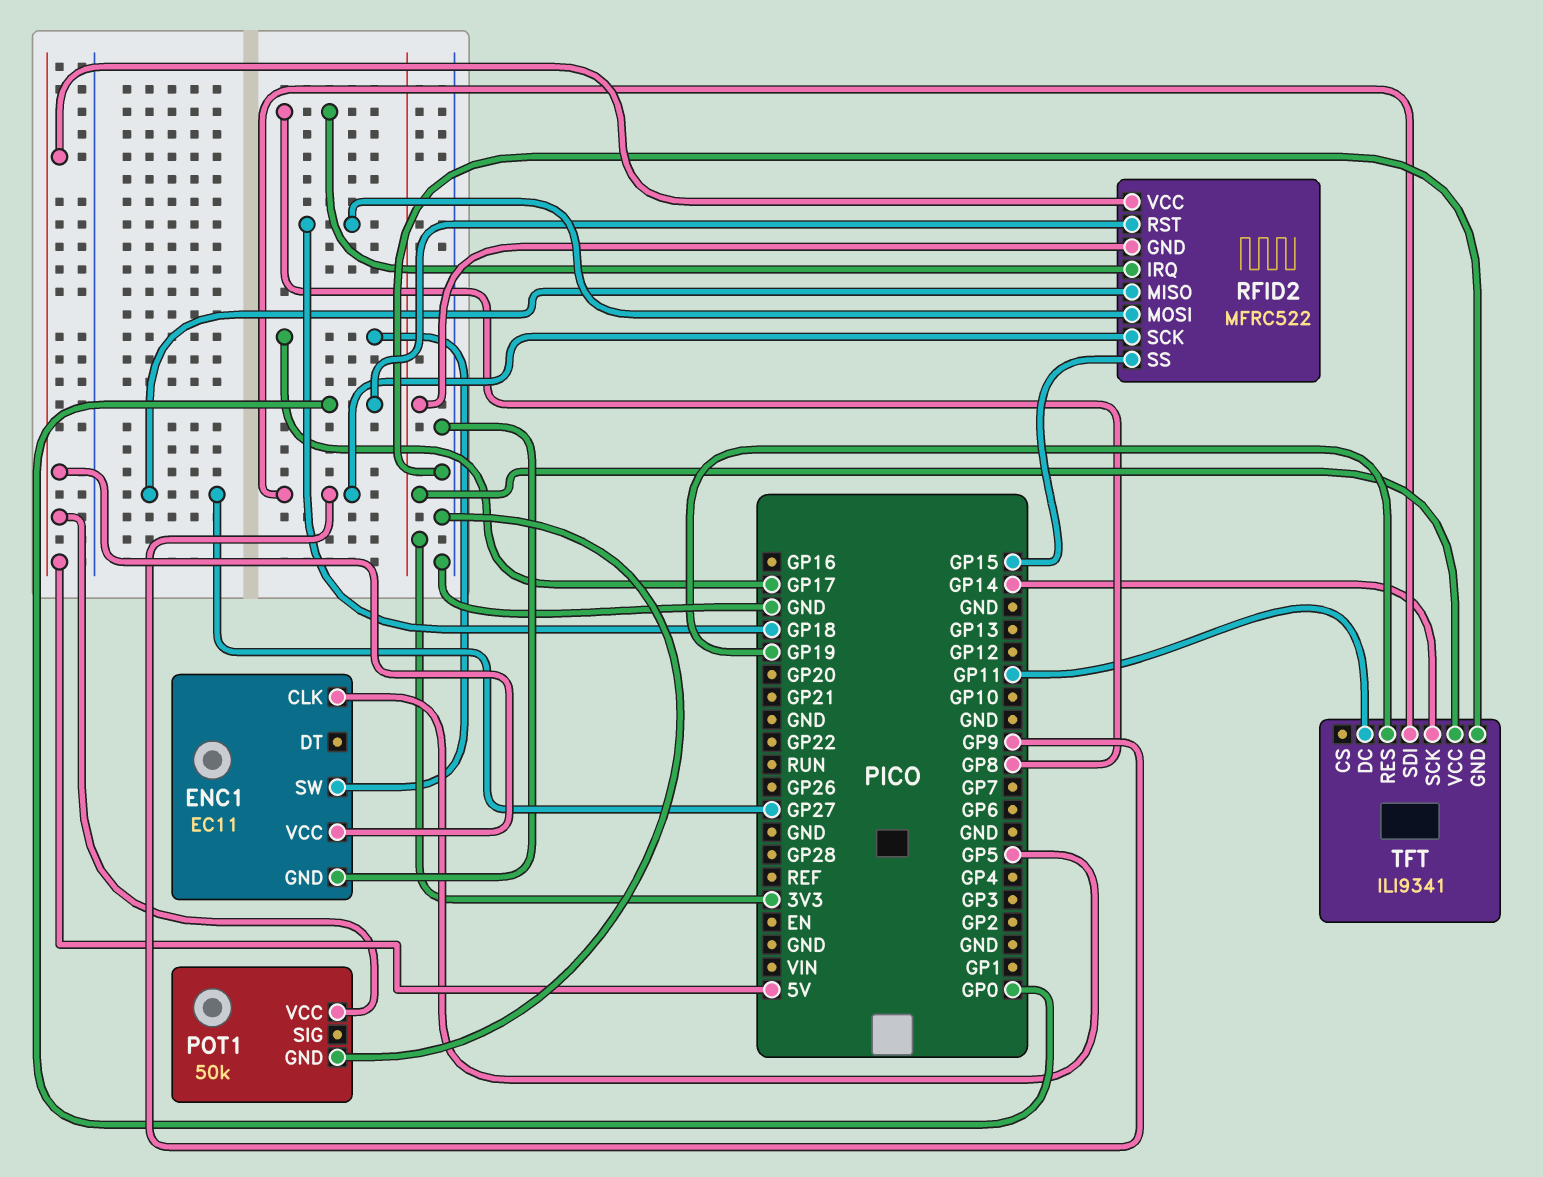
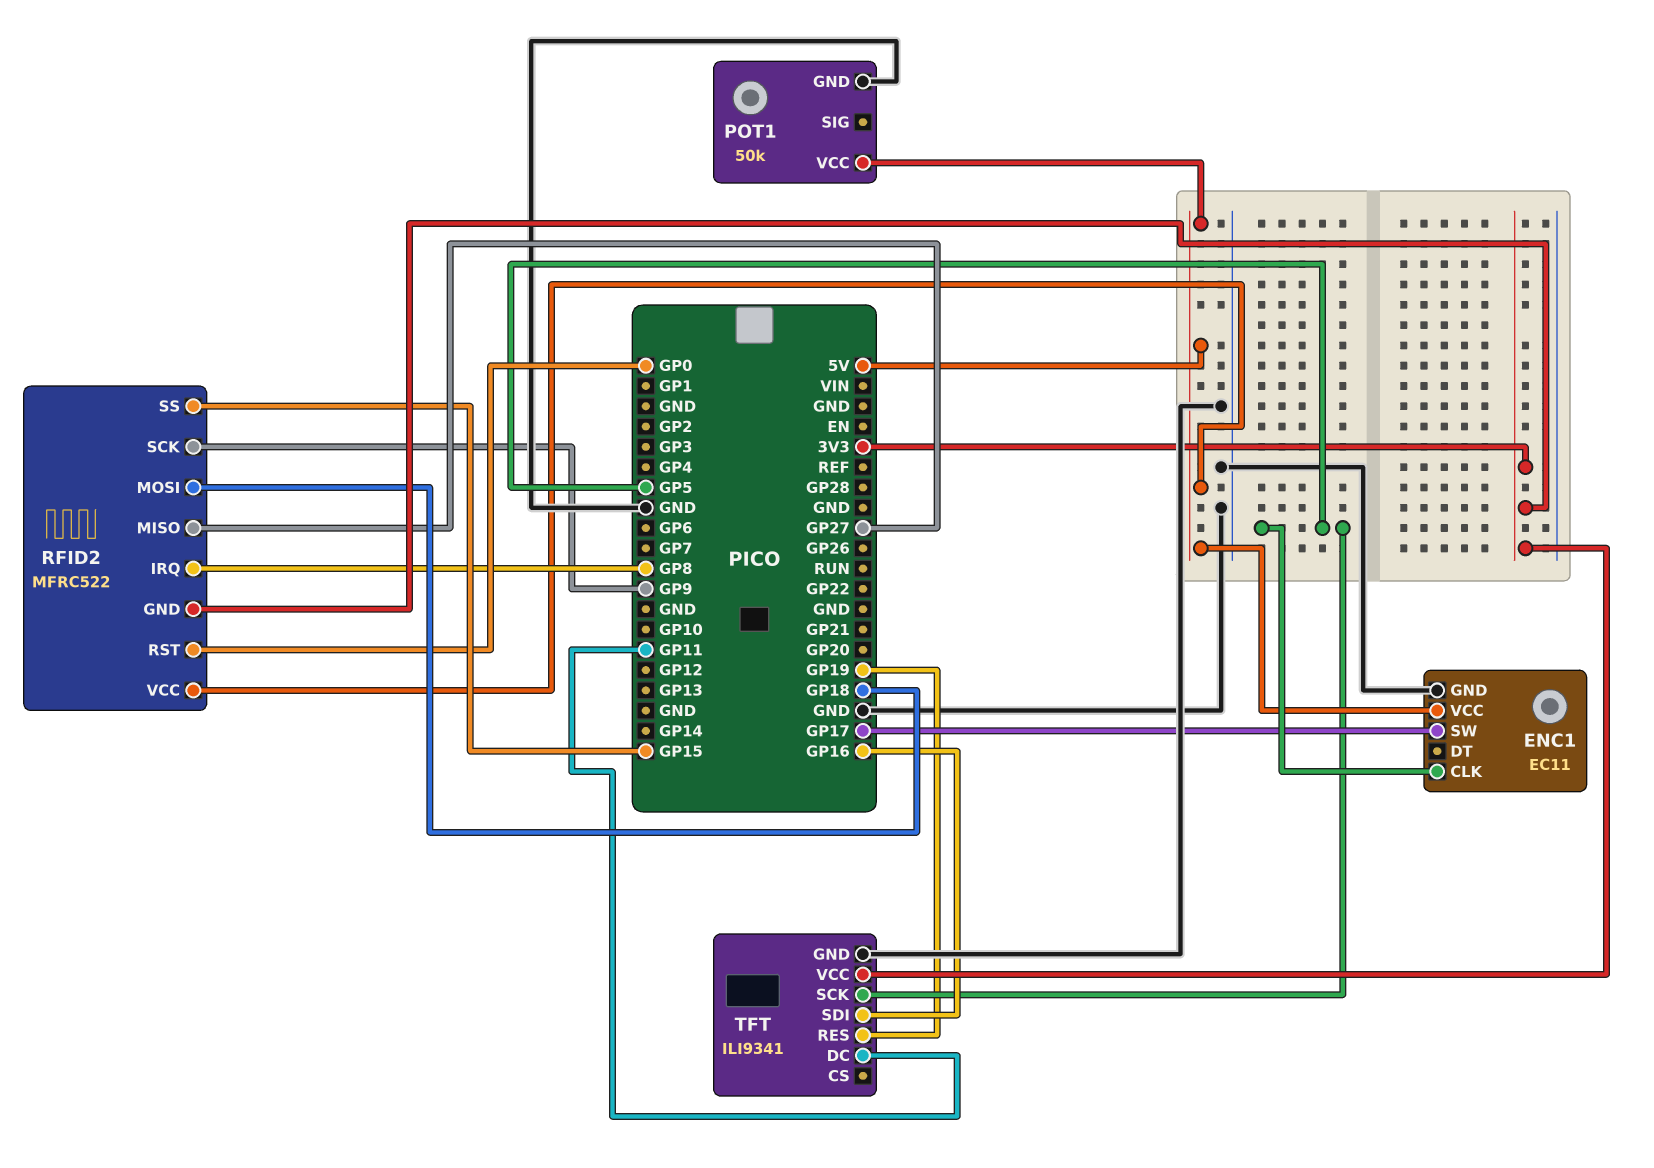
TFT pin SCK: GP14 -> GP5
TFT pin SDI: GP9 -> GP16

